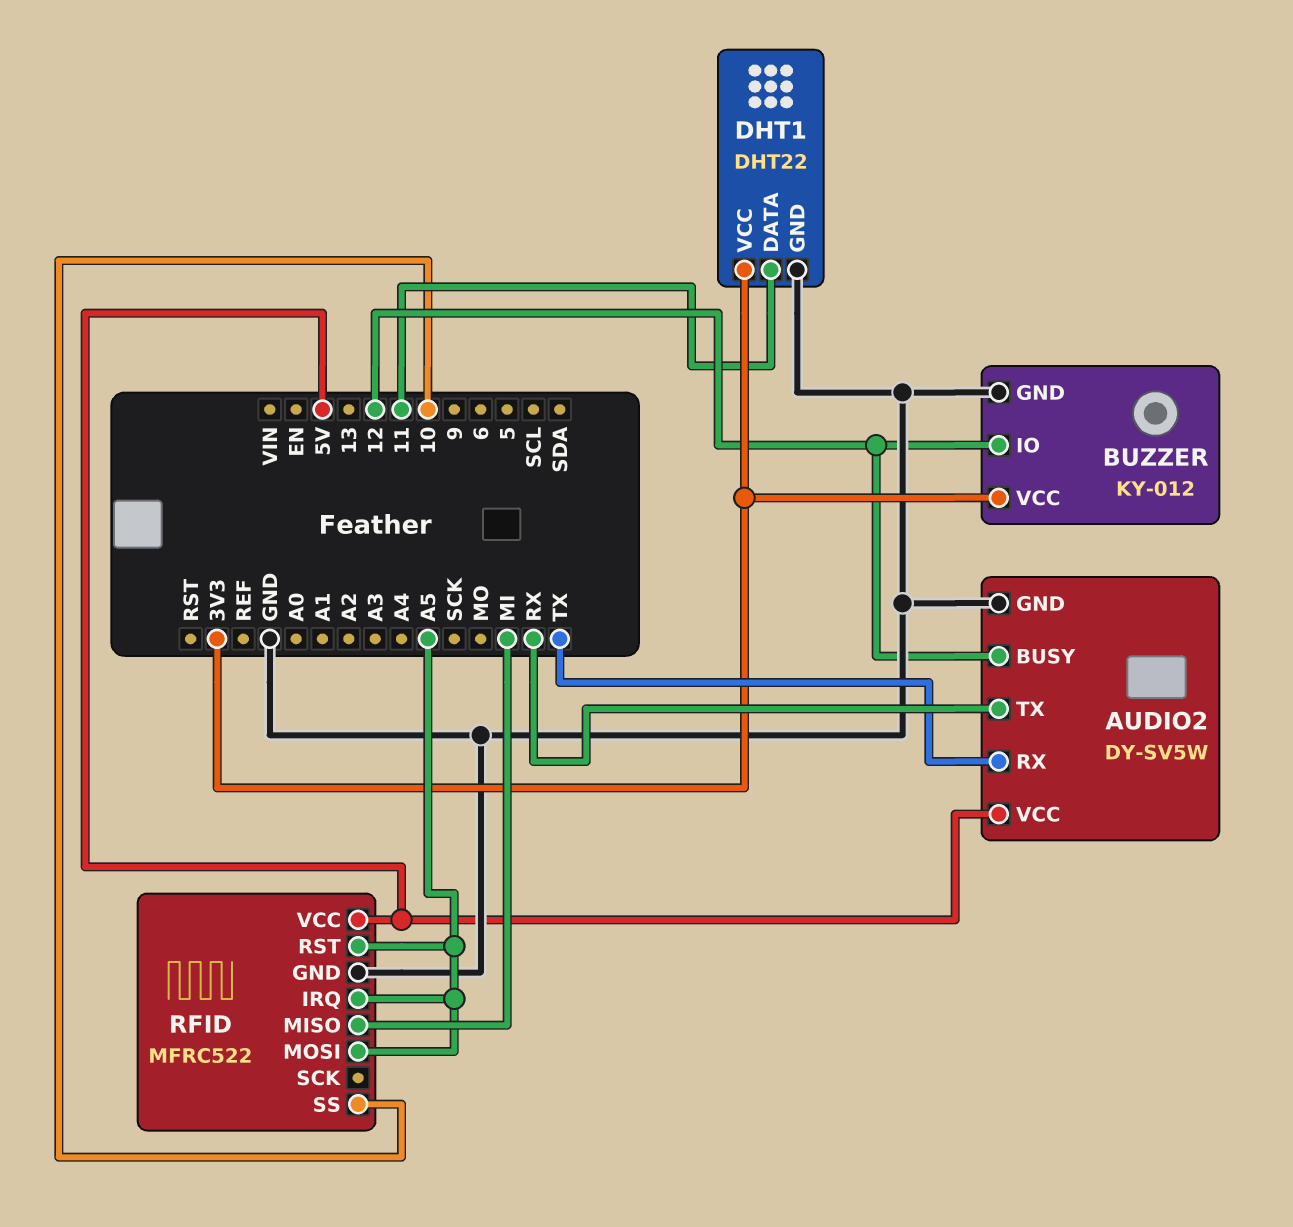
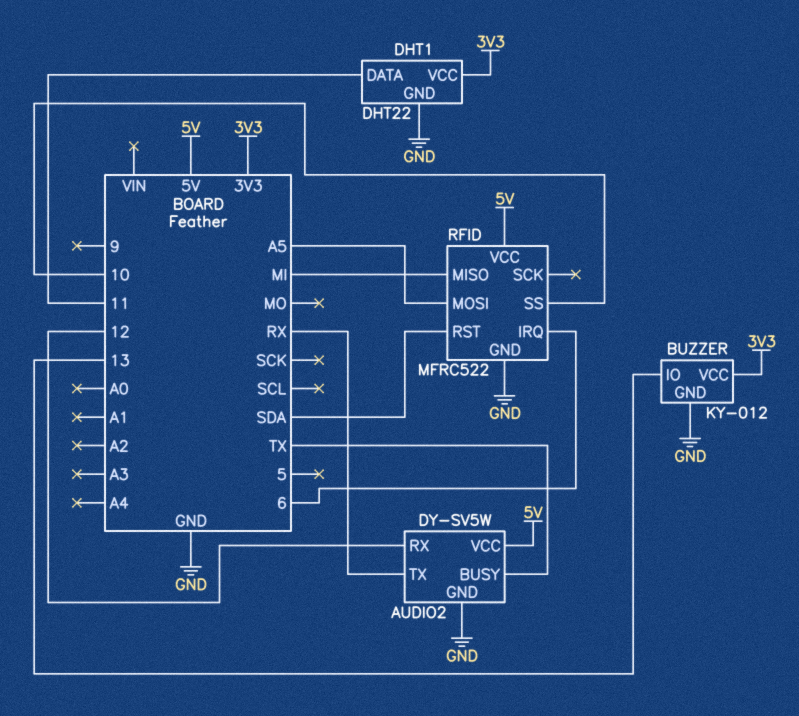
AUDIO2 pin BUSY: 12 -> TX
AUDIO2 pin RX: TX -> 12
BUZZER pin IO: 12 -> 13
RFID pin IRQ: A5 -> 6
RFID pin RST: A5 -> SDA

